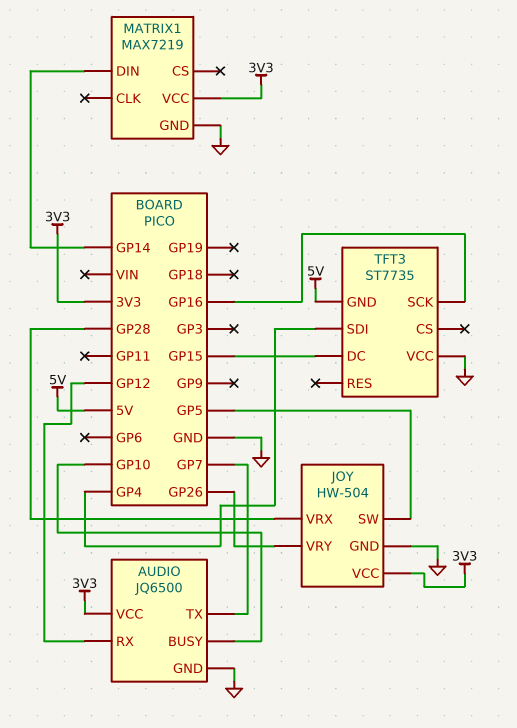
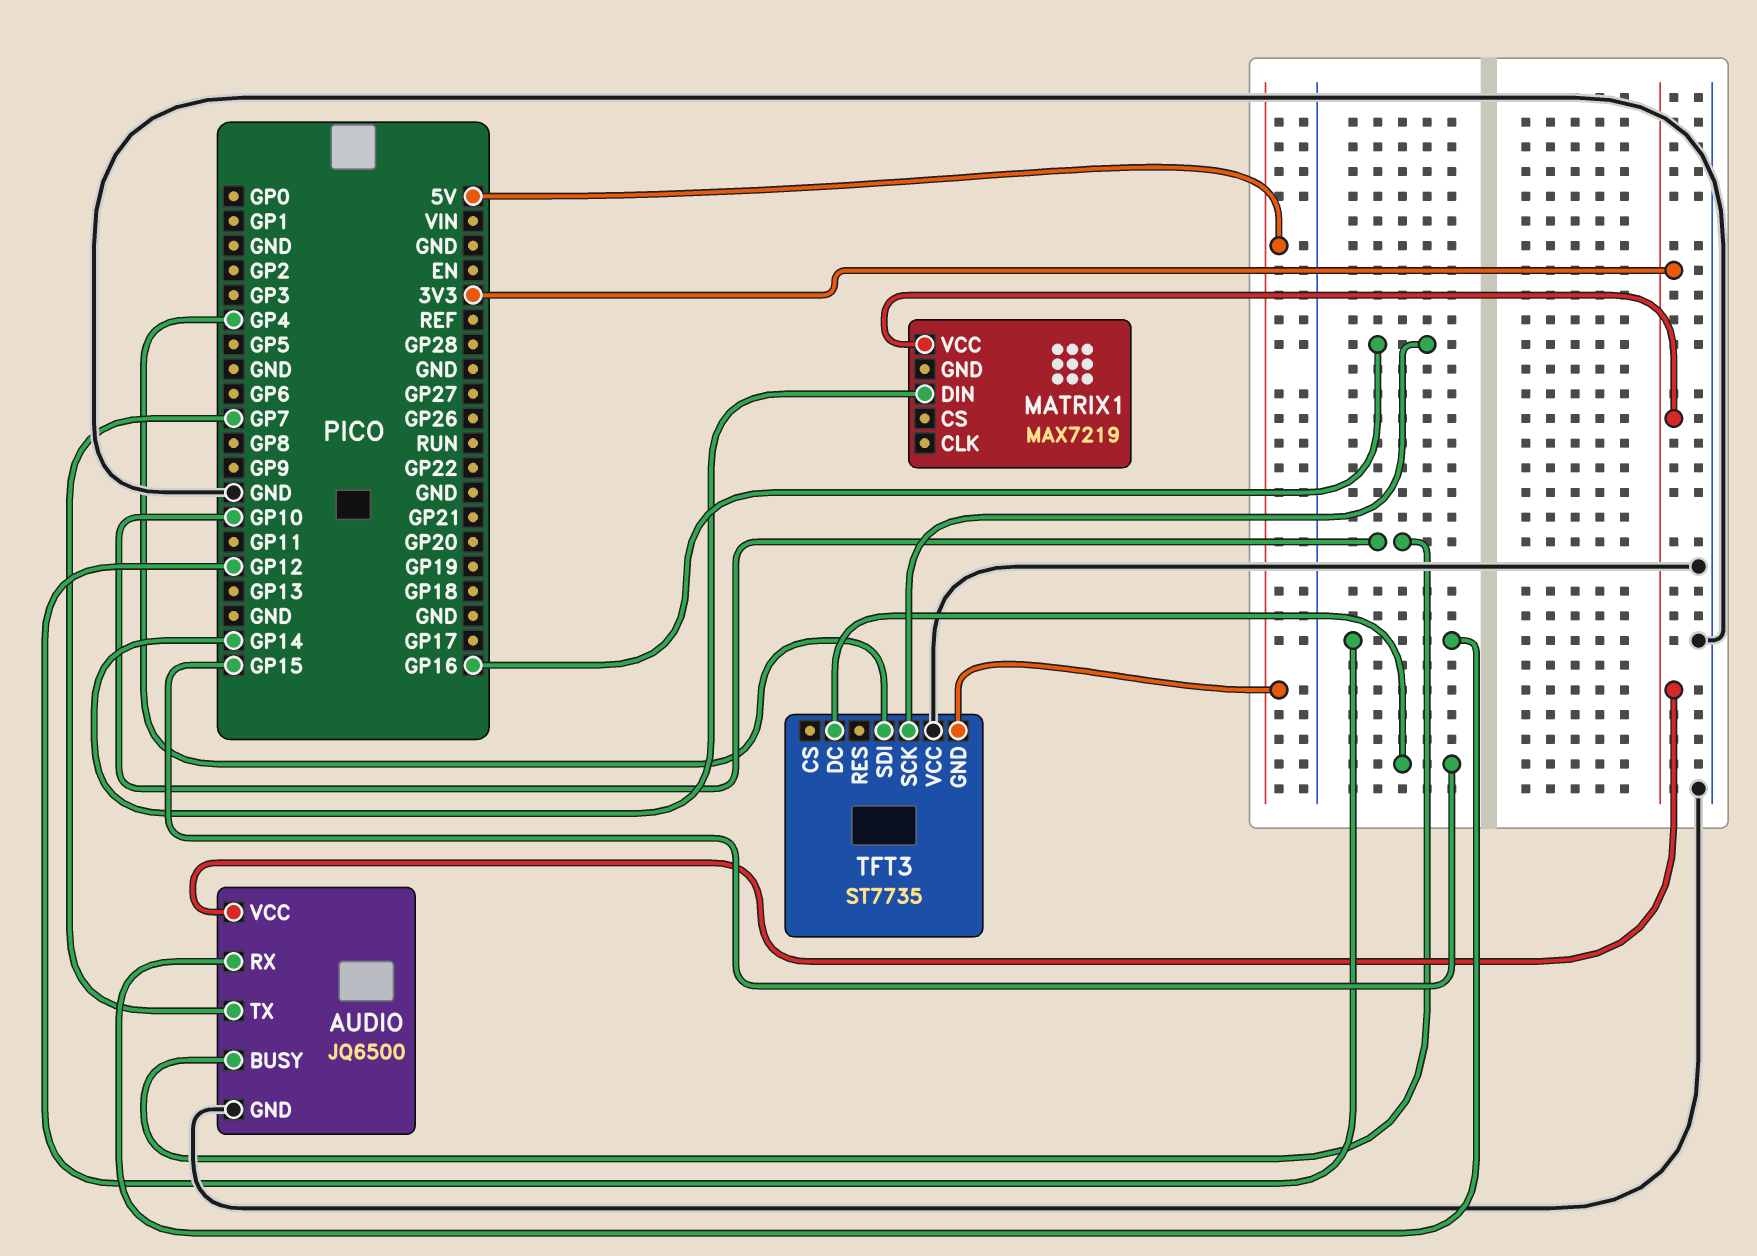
JOY: HW-504 -> none
JOY pin GND: GND -> none
JOY pin SW: GP5 -> none
JOY pin VCC: 3V3 -> none
JOY pin VRX: GP28 -> none
JOY pin VRY: GP26 -> none
MATRIX1 pin GND: GND -> none

